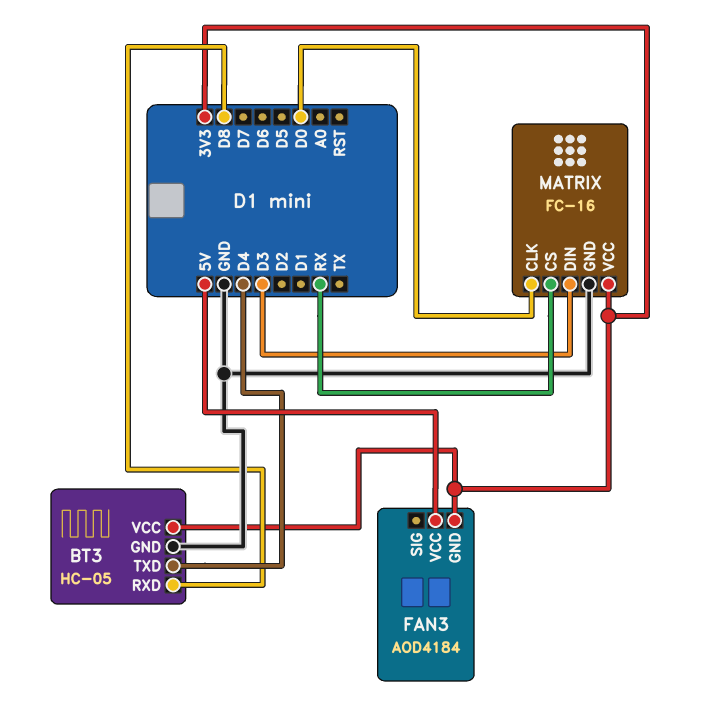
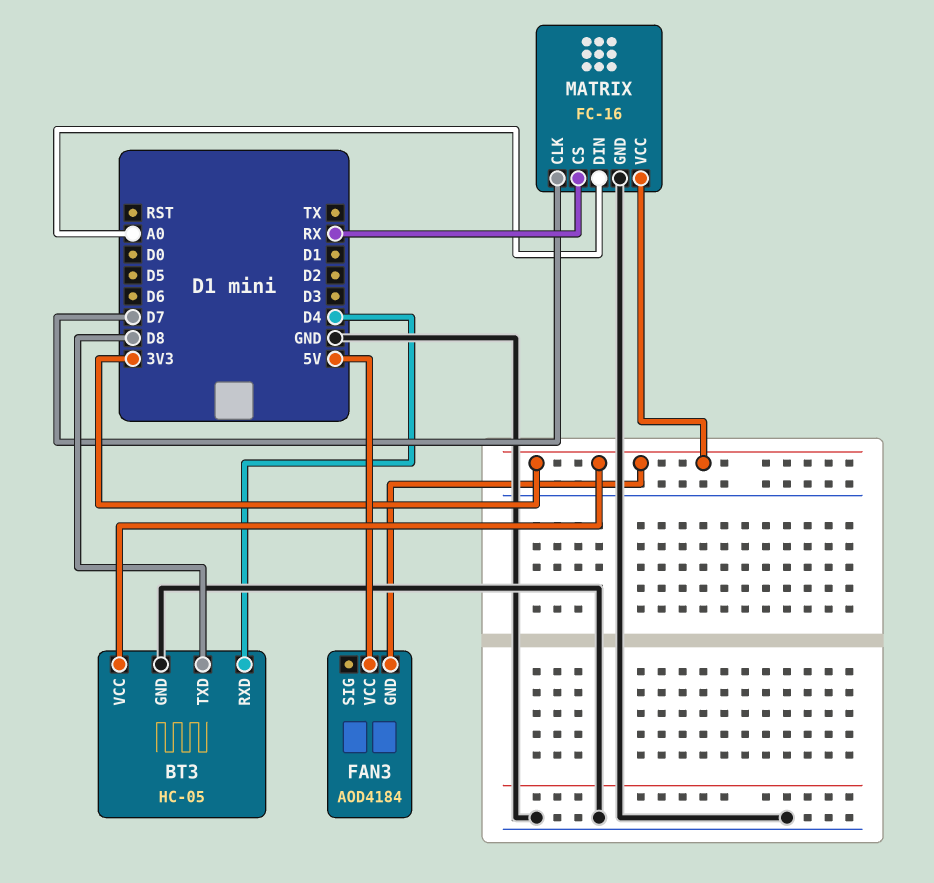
BT3 pin RXD: D8 -> D4
BT3 pin TXD: D4 -> D8
MATRIX pin CLK: D0 -> D7
MATRIX pin DIN: D3 -> A0

